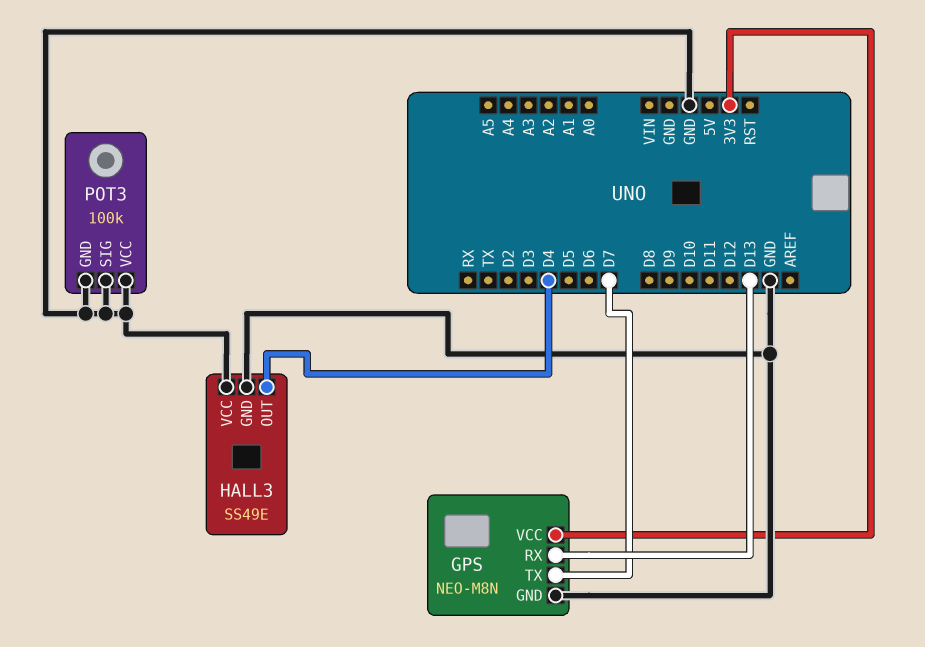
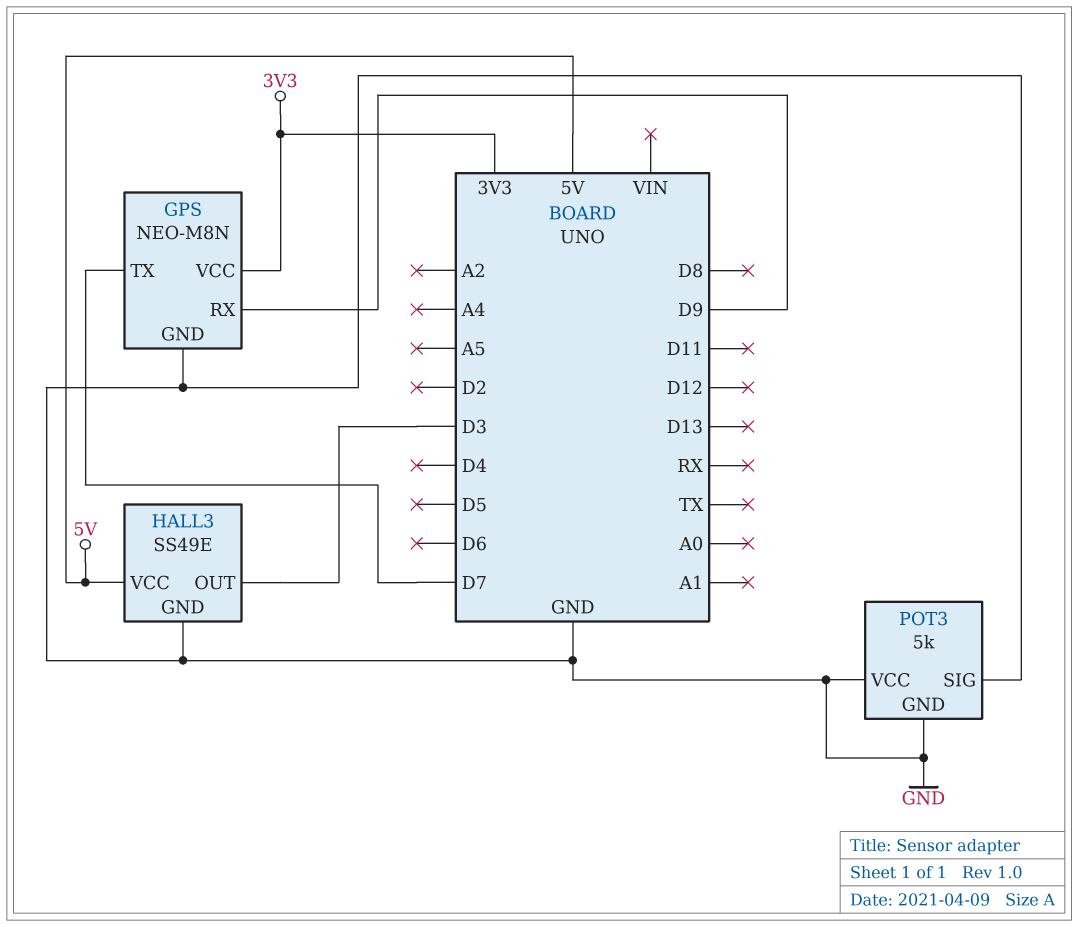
GPS pin RX: D13 -> D9
HALL3 pin OUT: D4 -> D3
HALL3 pin VCC: GND -> 5V
POT3: 100k -> 5k

